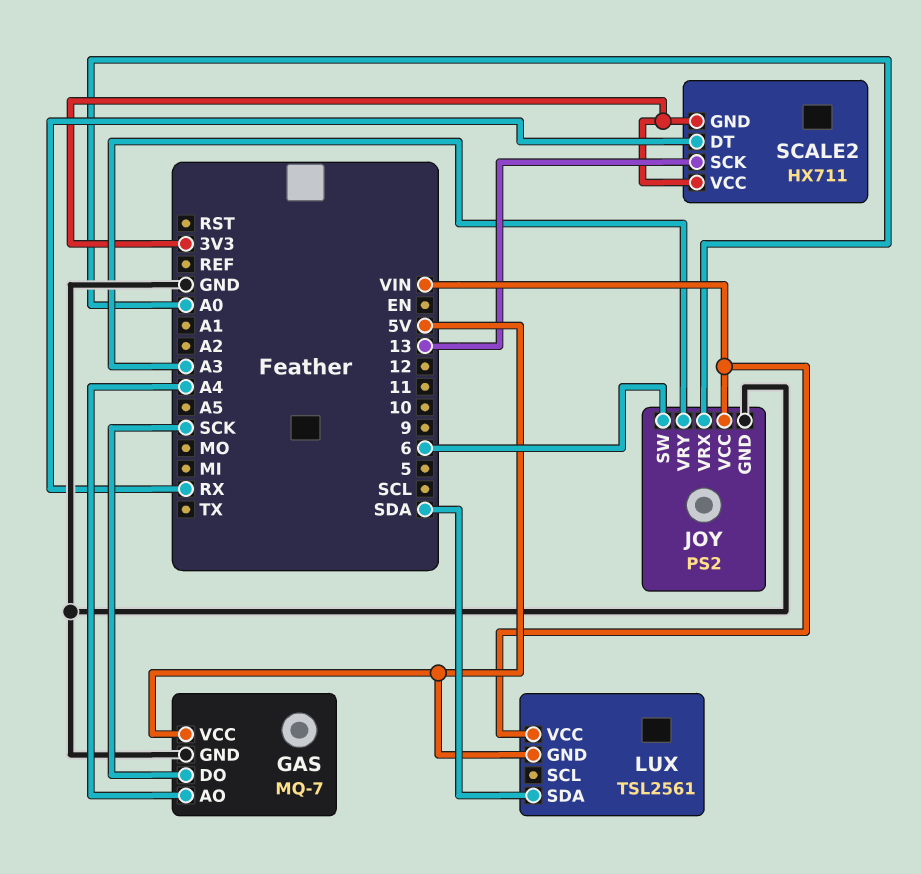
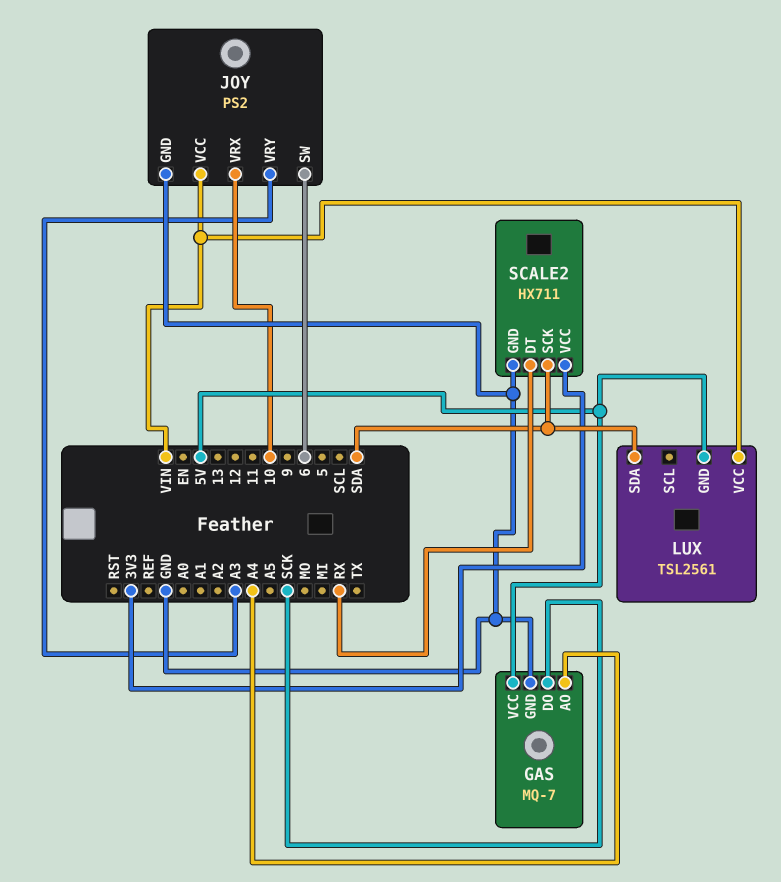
JOY pin VRX: A0 -> 10
SCALE2 pin GND: 3V3 -> GND
SCALE2 pin SCK: 13 -> SDA

